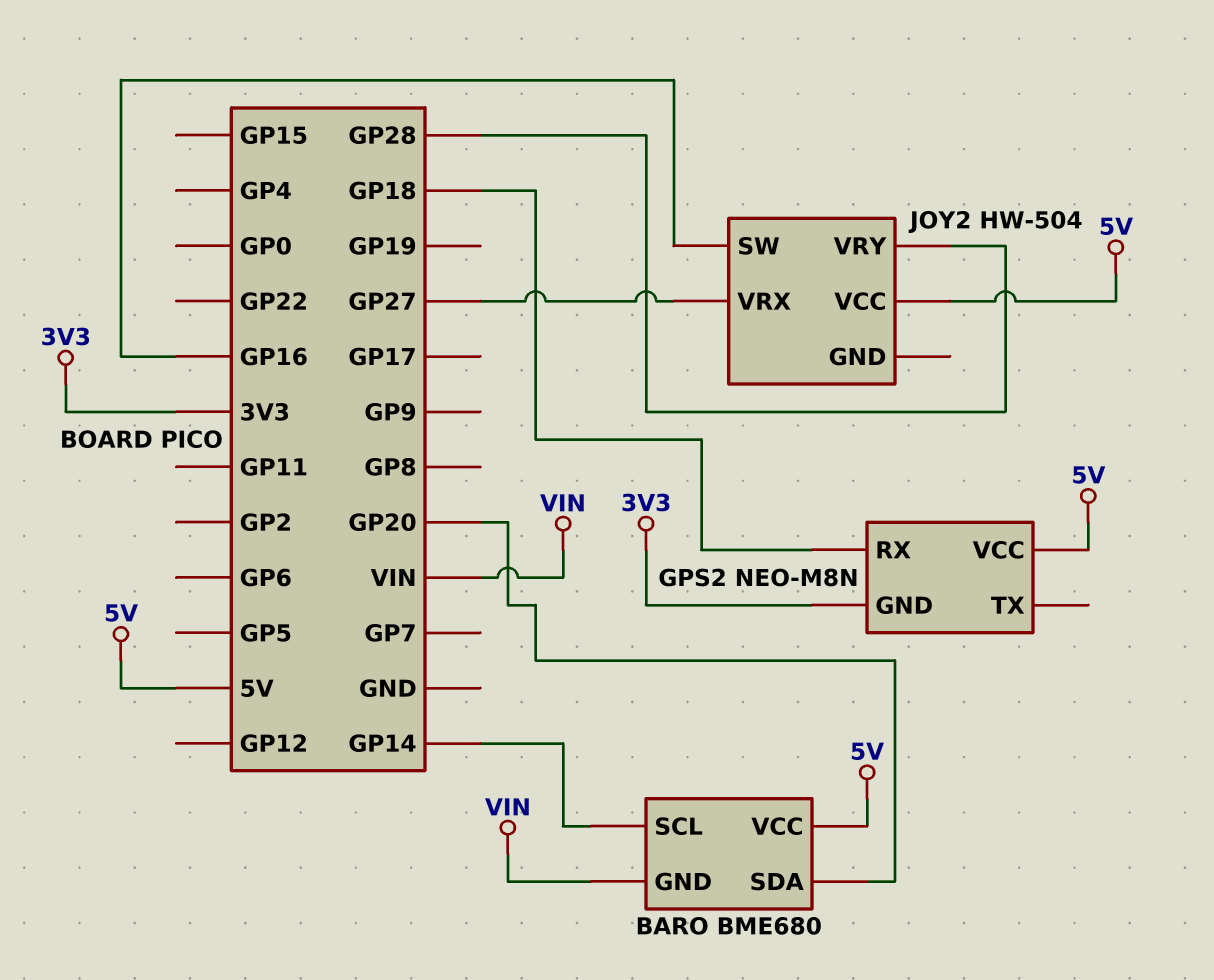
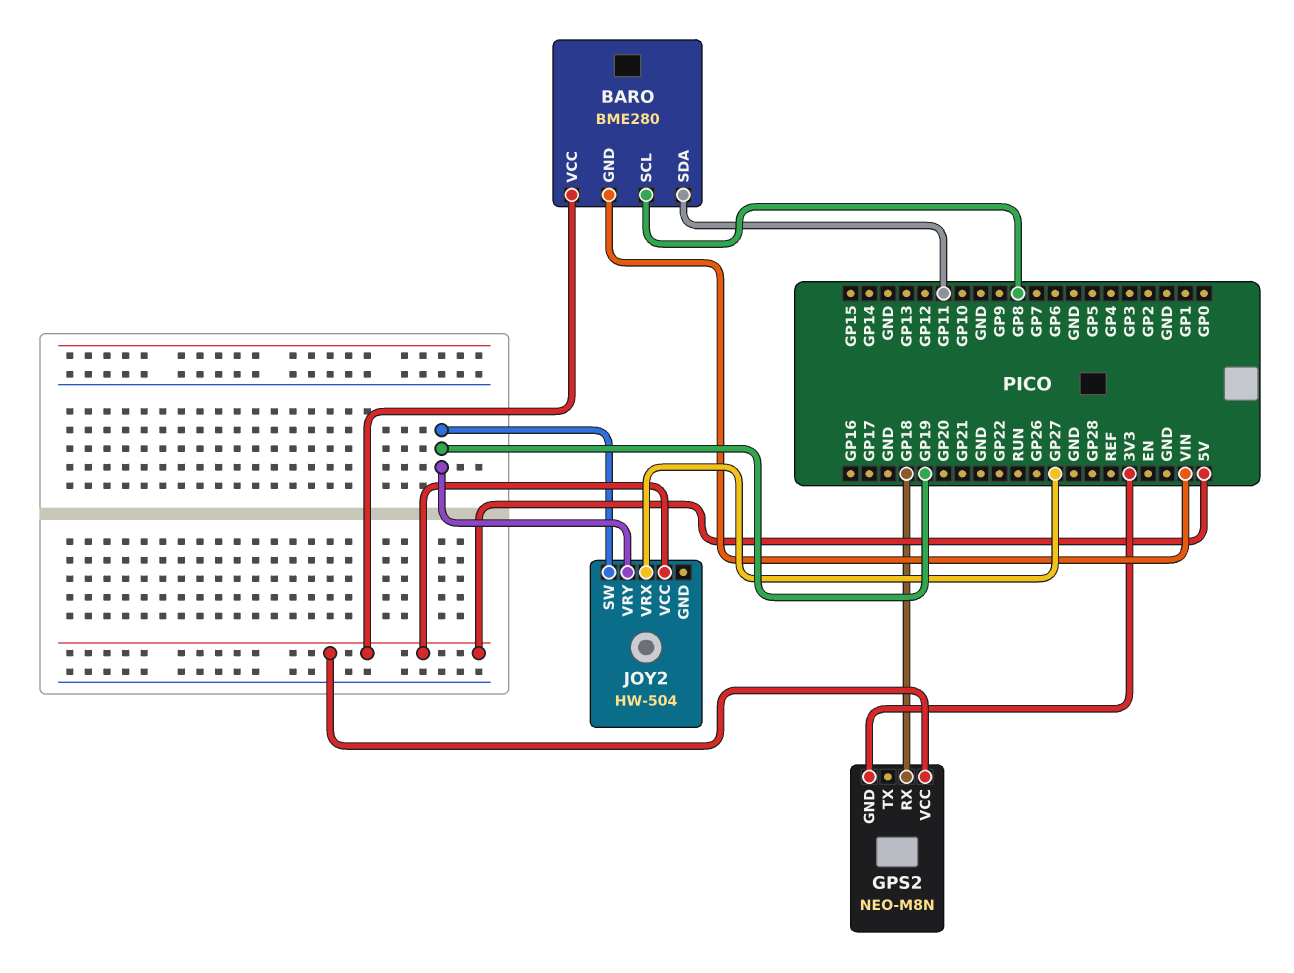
BARO: BME680 -> BME280
BARO pin SCL: GP14 -> GP8
BARO pin SDA: GP20 -> GP11
JOY2 pin SW: GP16 -> GP19
JOY2 pin VRY: GP28 -> GP19

